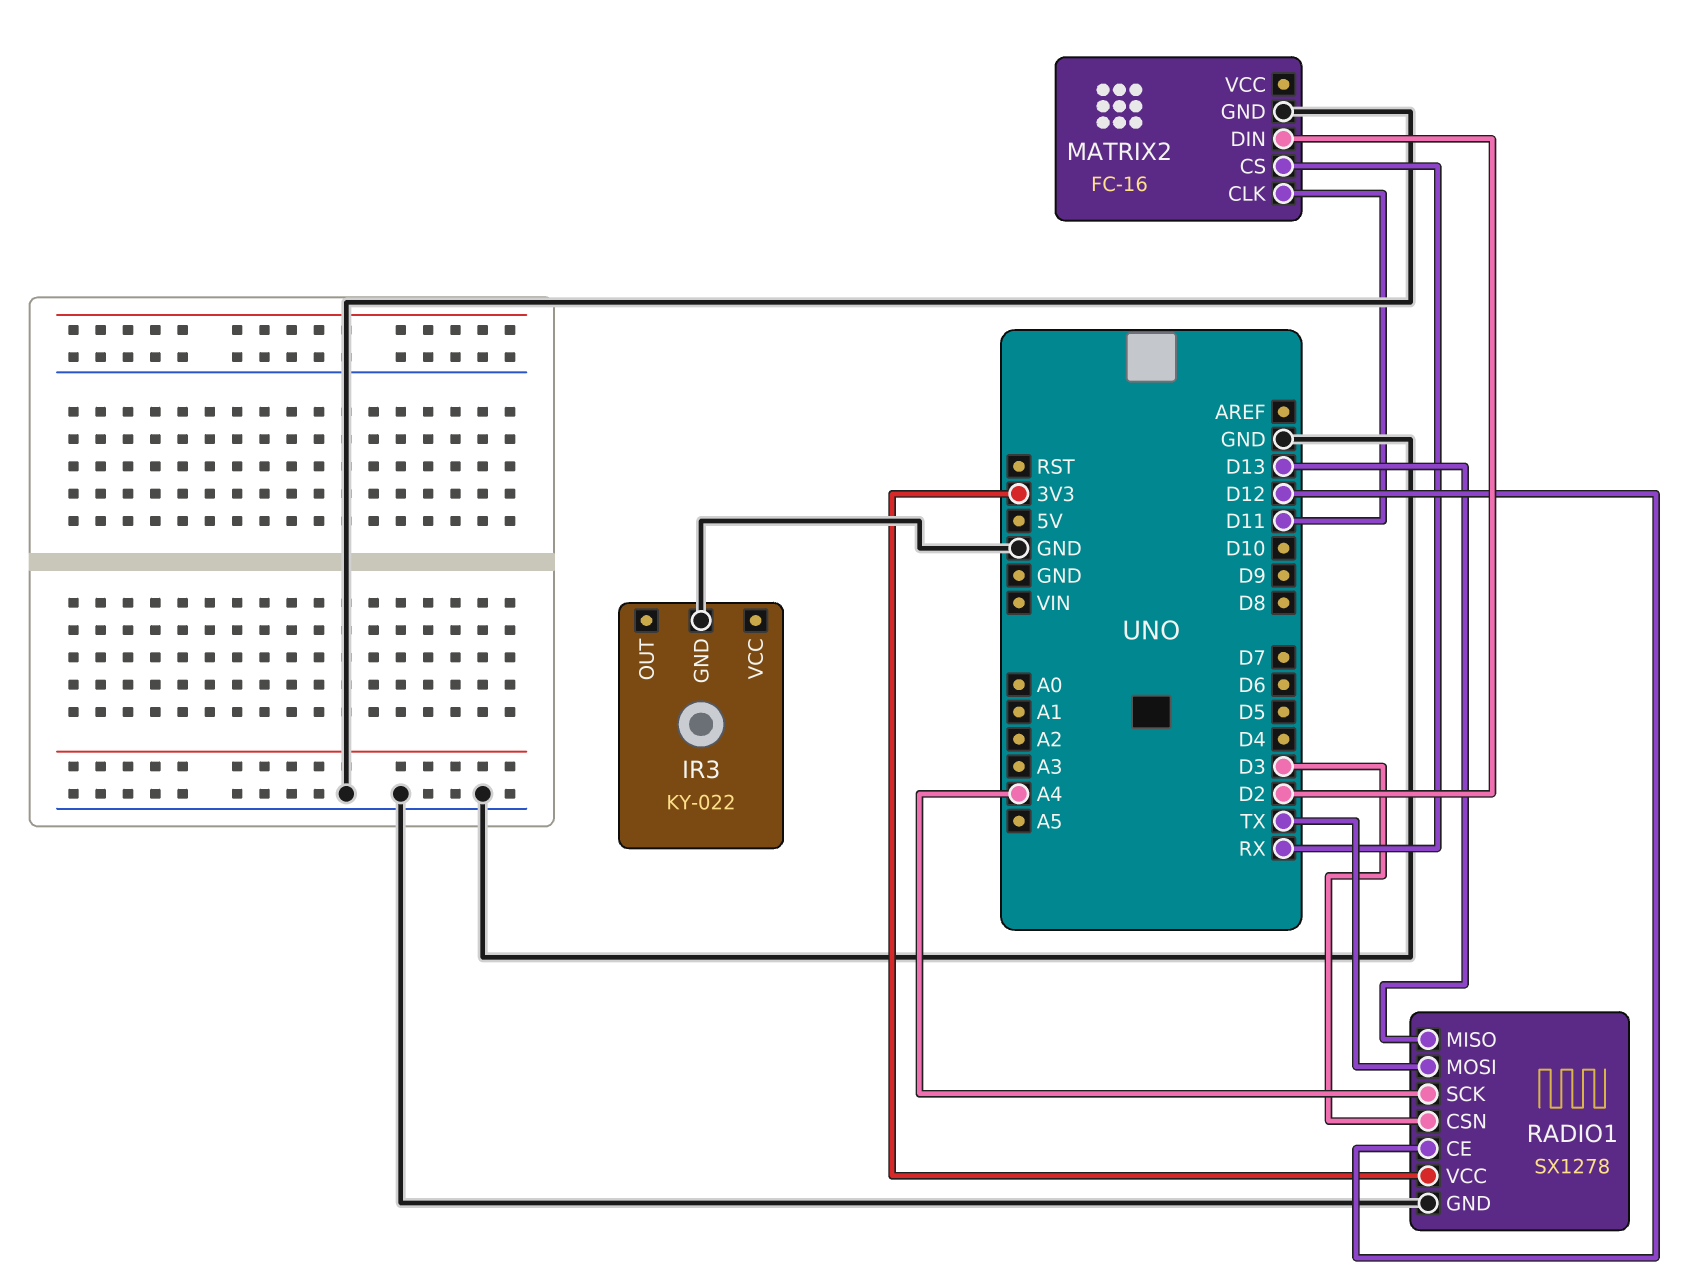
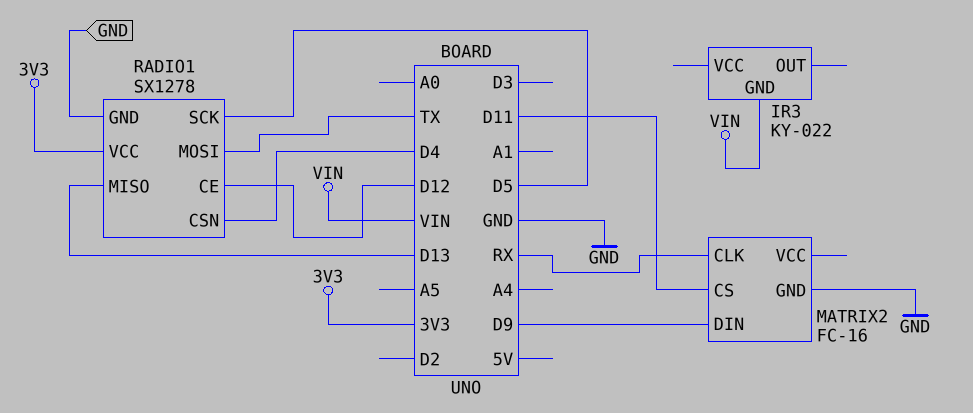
IR3 pin GND: GND -> VIN
MATRIX2 pin CLK: D11 -> RX
MATRIX2 pin CS: RX -> D11
MATRIX2 pin DIN: D2 -> D9
RADIO1 pin CSN: D3 -> D4
RADIO1 pin SCK: A4 -> D5

